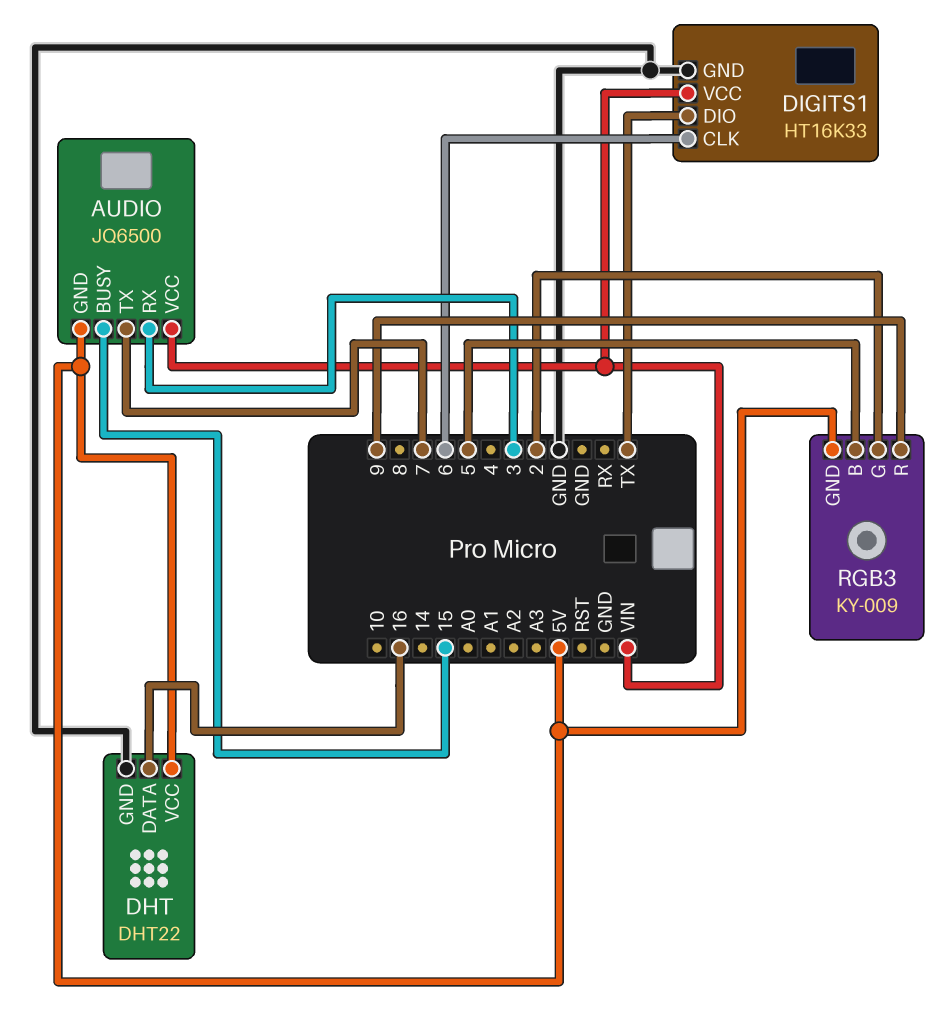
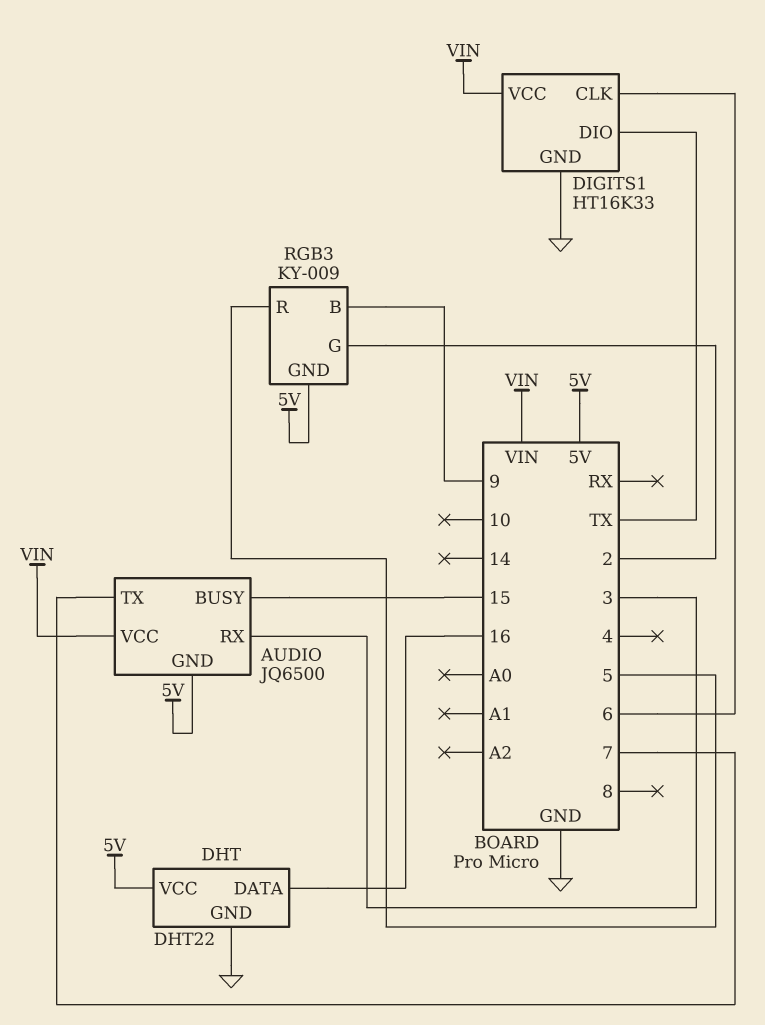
RGB3 pin B: 5 -> 9
RGB3 pin R: 9 -> 5

